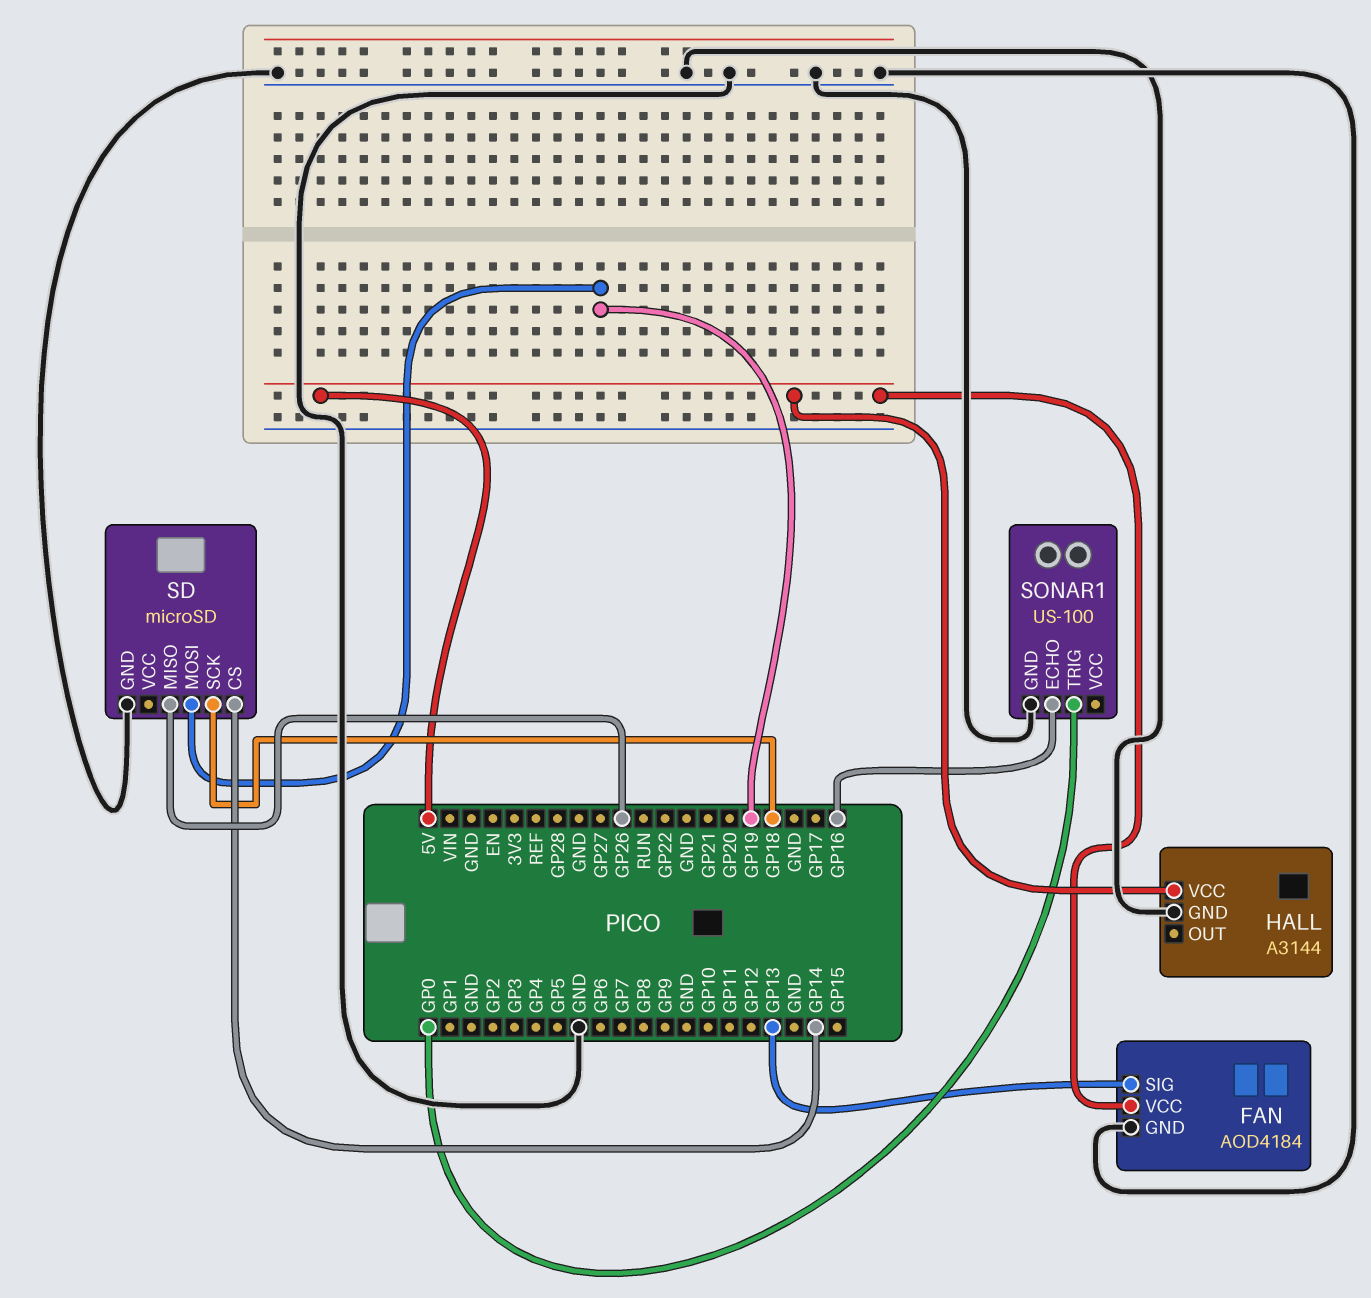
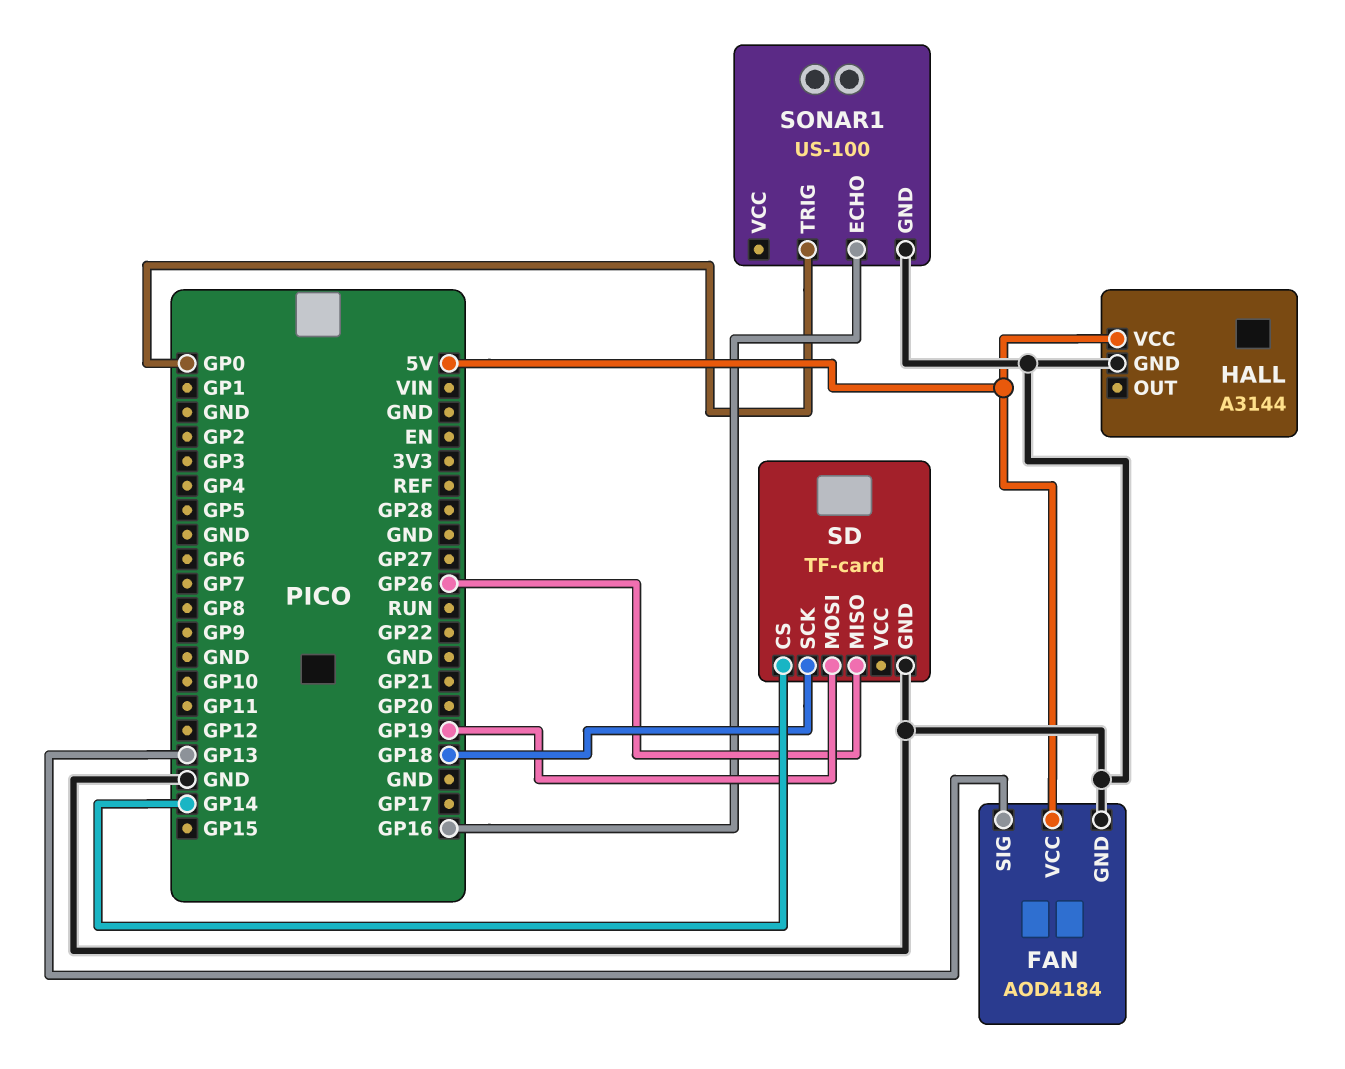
SD: microSD -> TF-card

